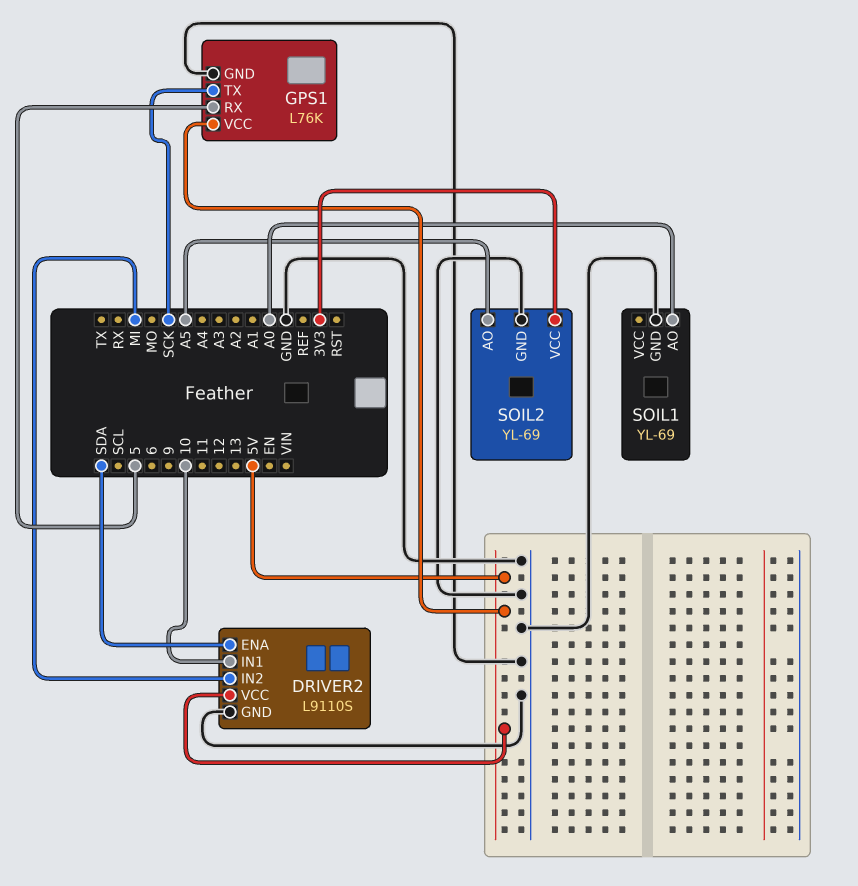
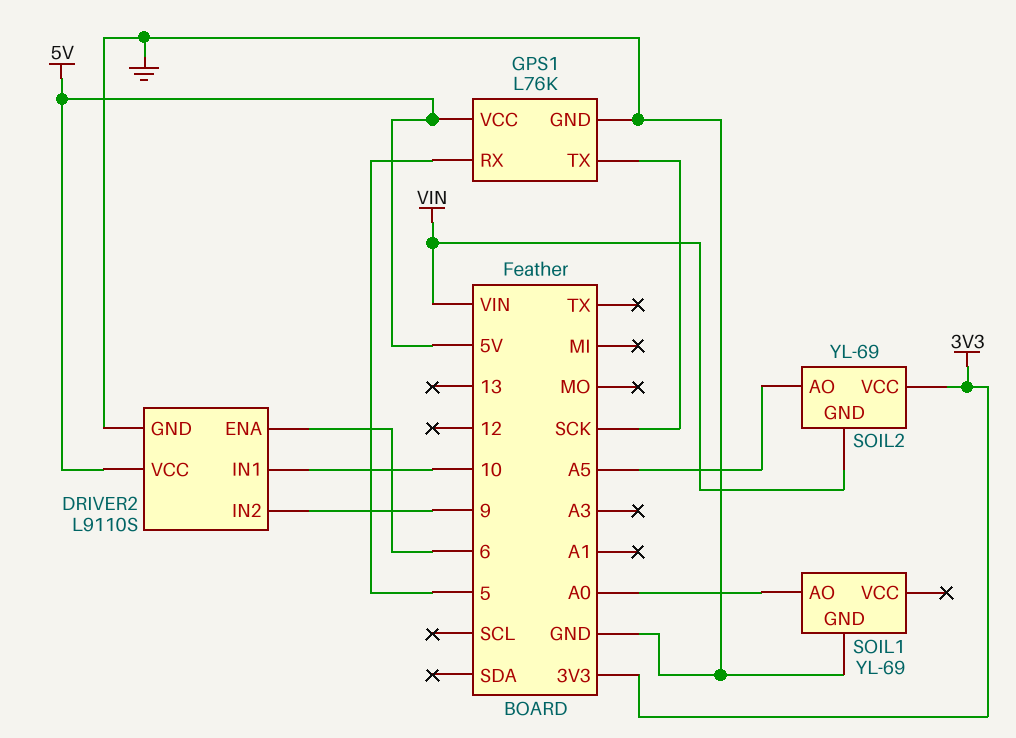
DRIVER2 pin ENA: SDA -> 6
DRIVER2 pin IN2: MI -> 9
SOIL2 pin GND: GND -> VIN

